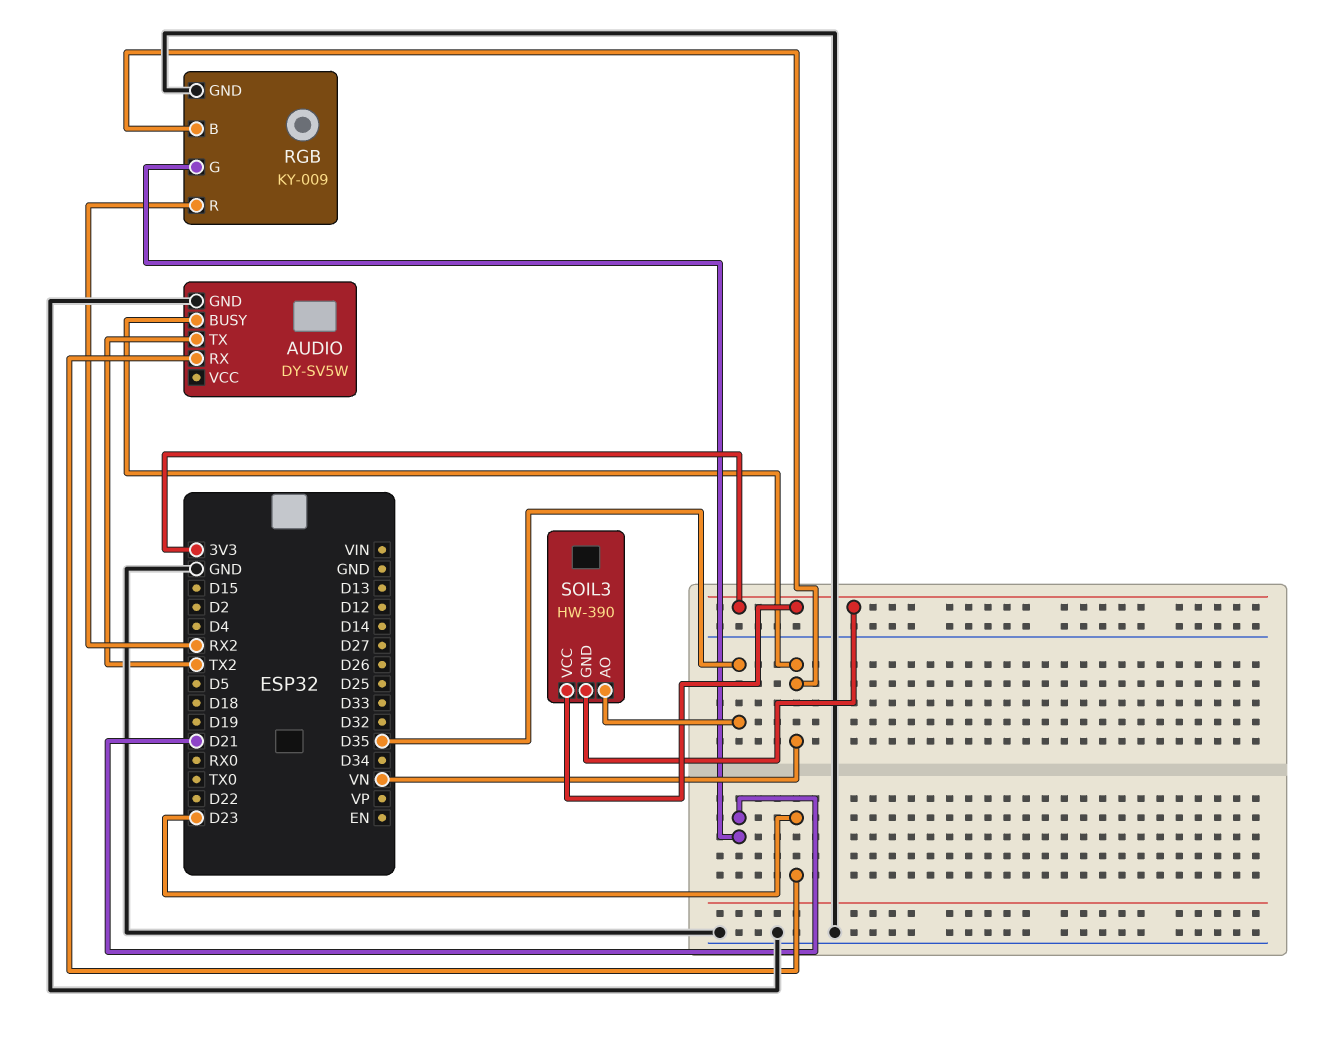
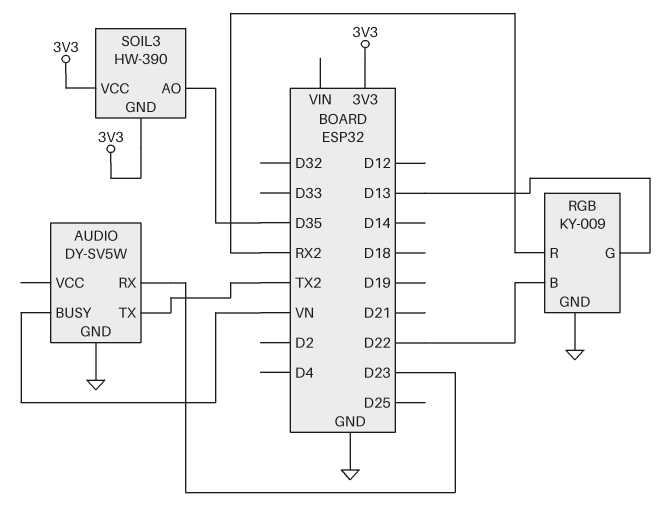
RGB pin B: VN -> D22
RGB pin G: D21 -> D13

